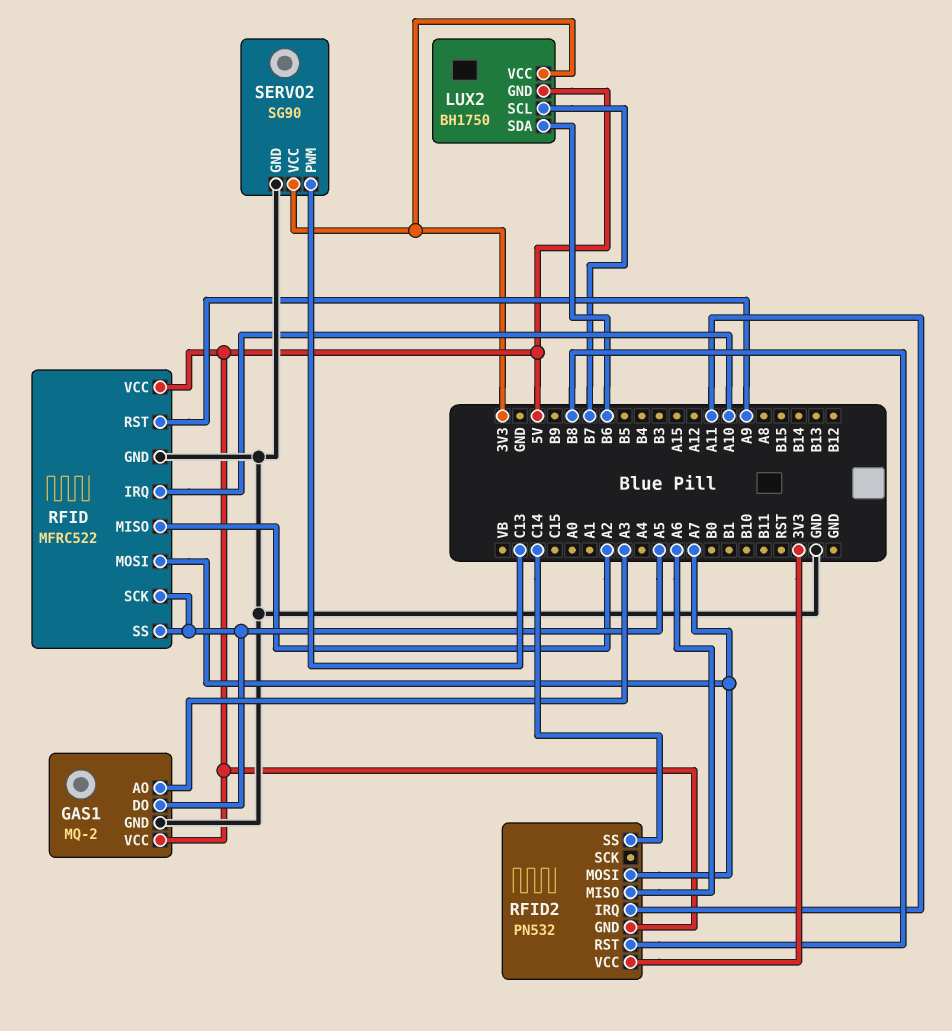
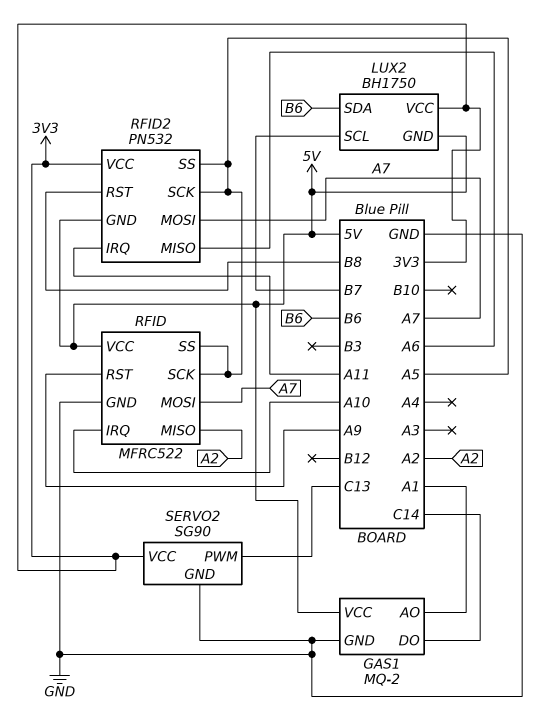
GAS1 pin AO: A3 -> A1
GAS1 pin DO: A5 -> C14
RFID2 pin SCK: none -> A5
RFID2 pin SS: C14 -> A5

